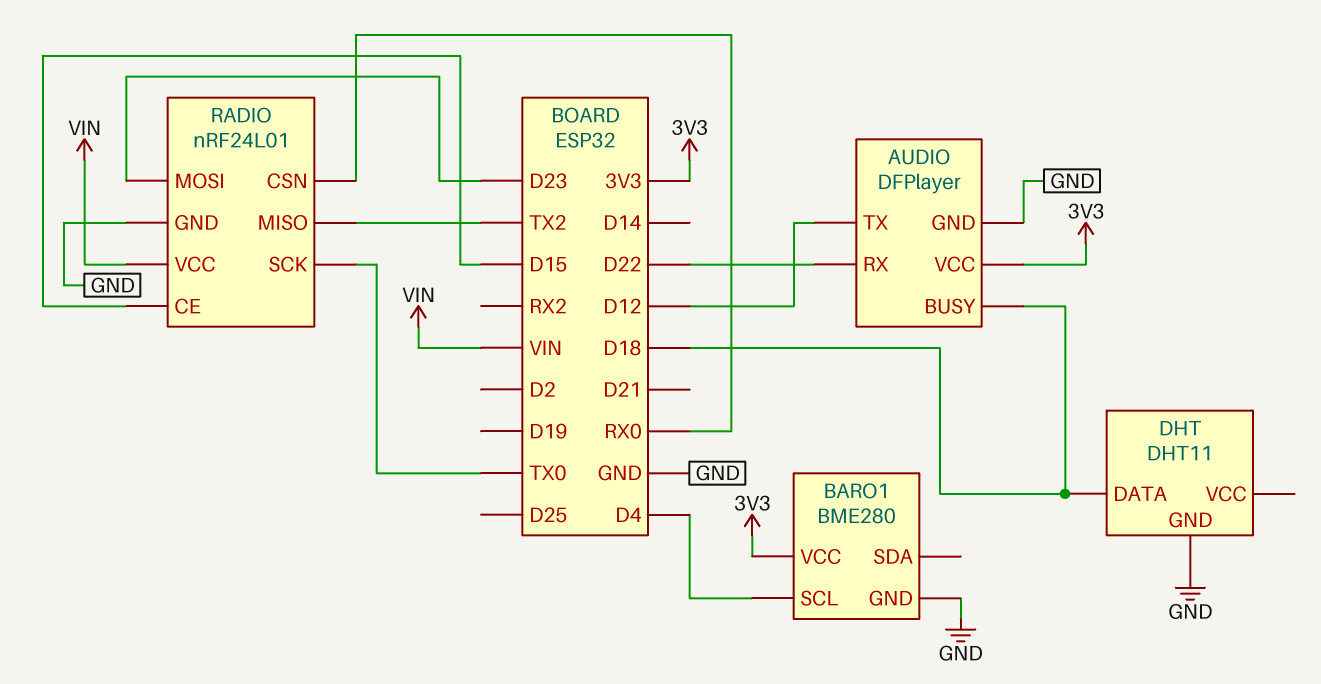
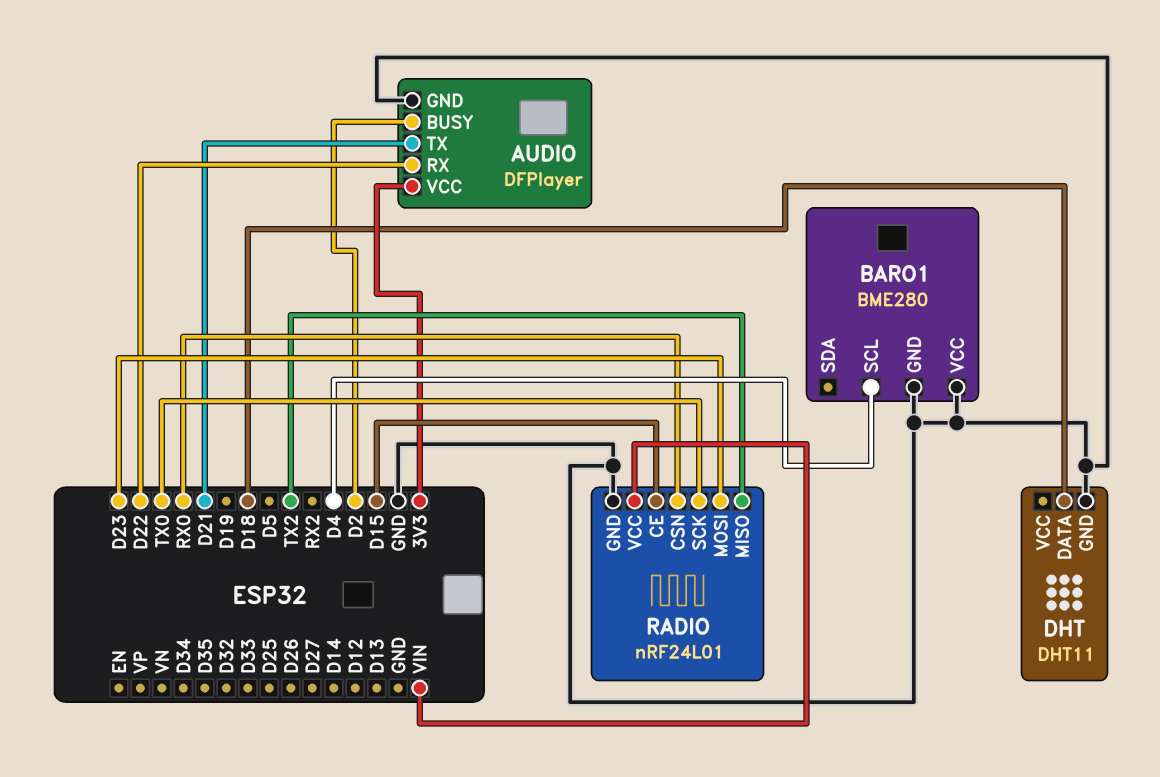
AUDIO pin BUSY: D18 -> D2
AUDIO pin TX: D12 -> D21
BARO1 pin VCC: 3V3 -> GND

